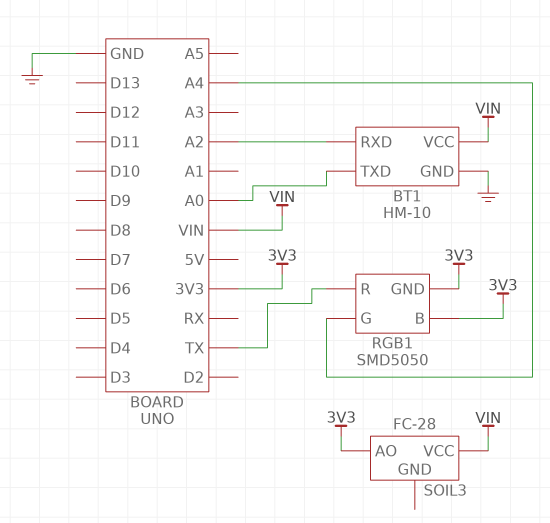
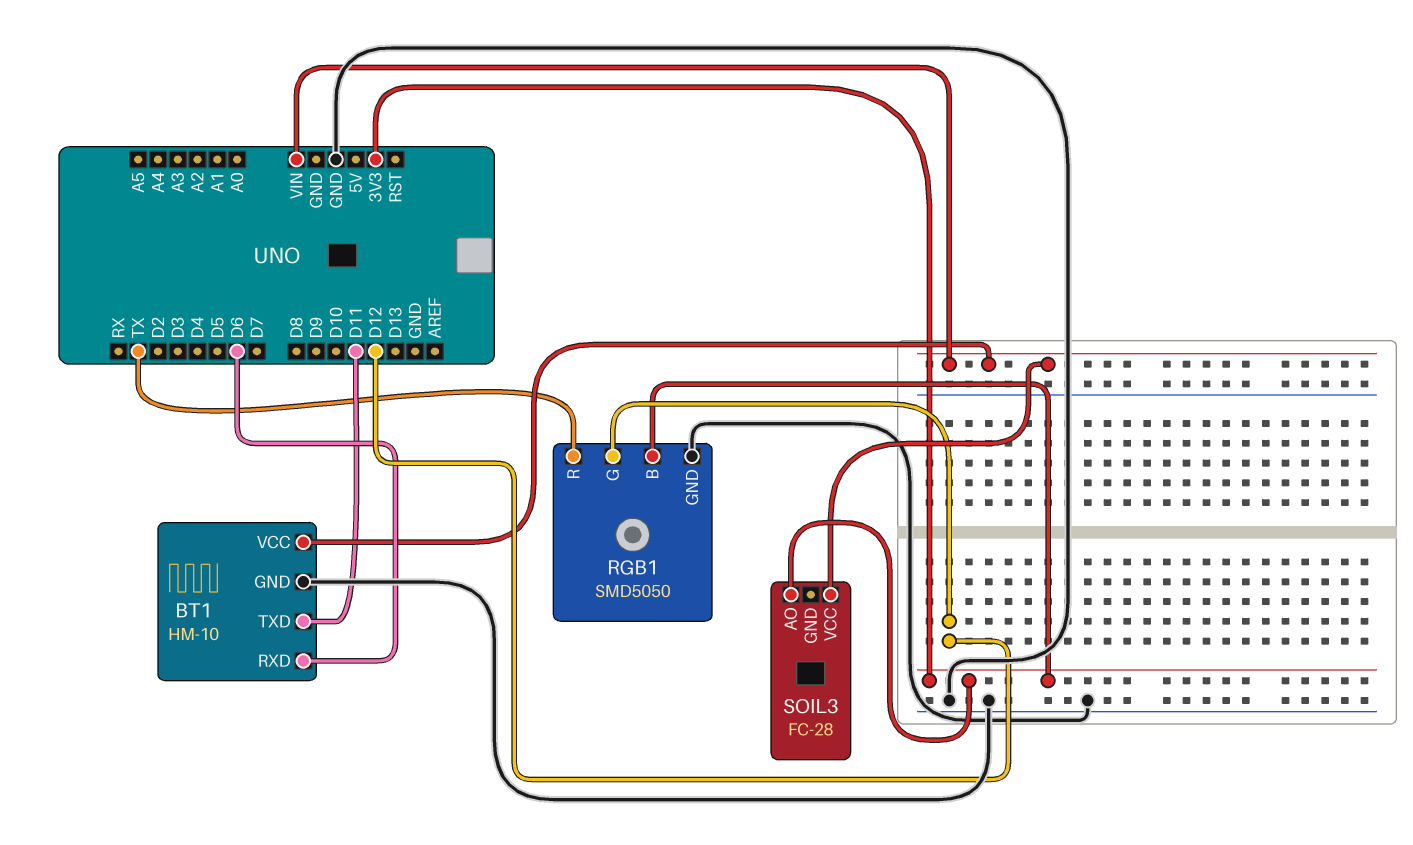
BT1 pin RXD: A2 -> D6
BT1 pin TXD: A0 -> D11
RGB1 pin G: A4 -> D12
RGB1 pin GND: 3V3 -> GND

